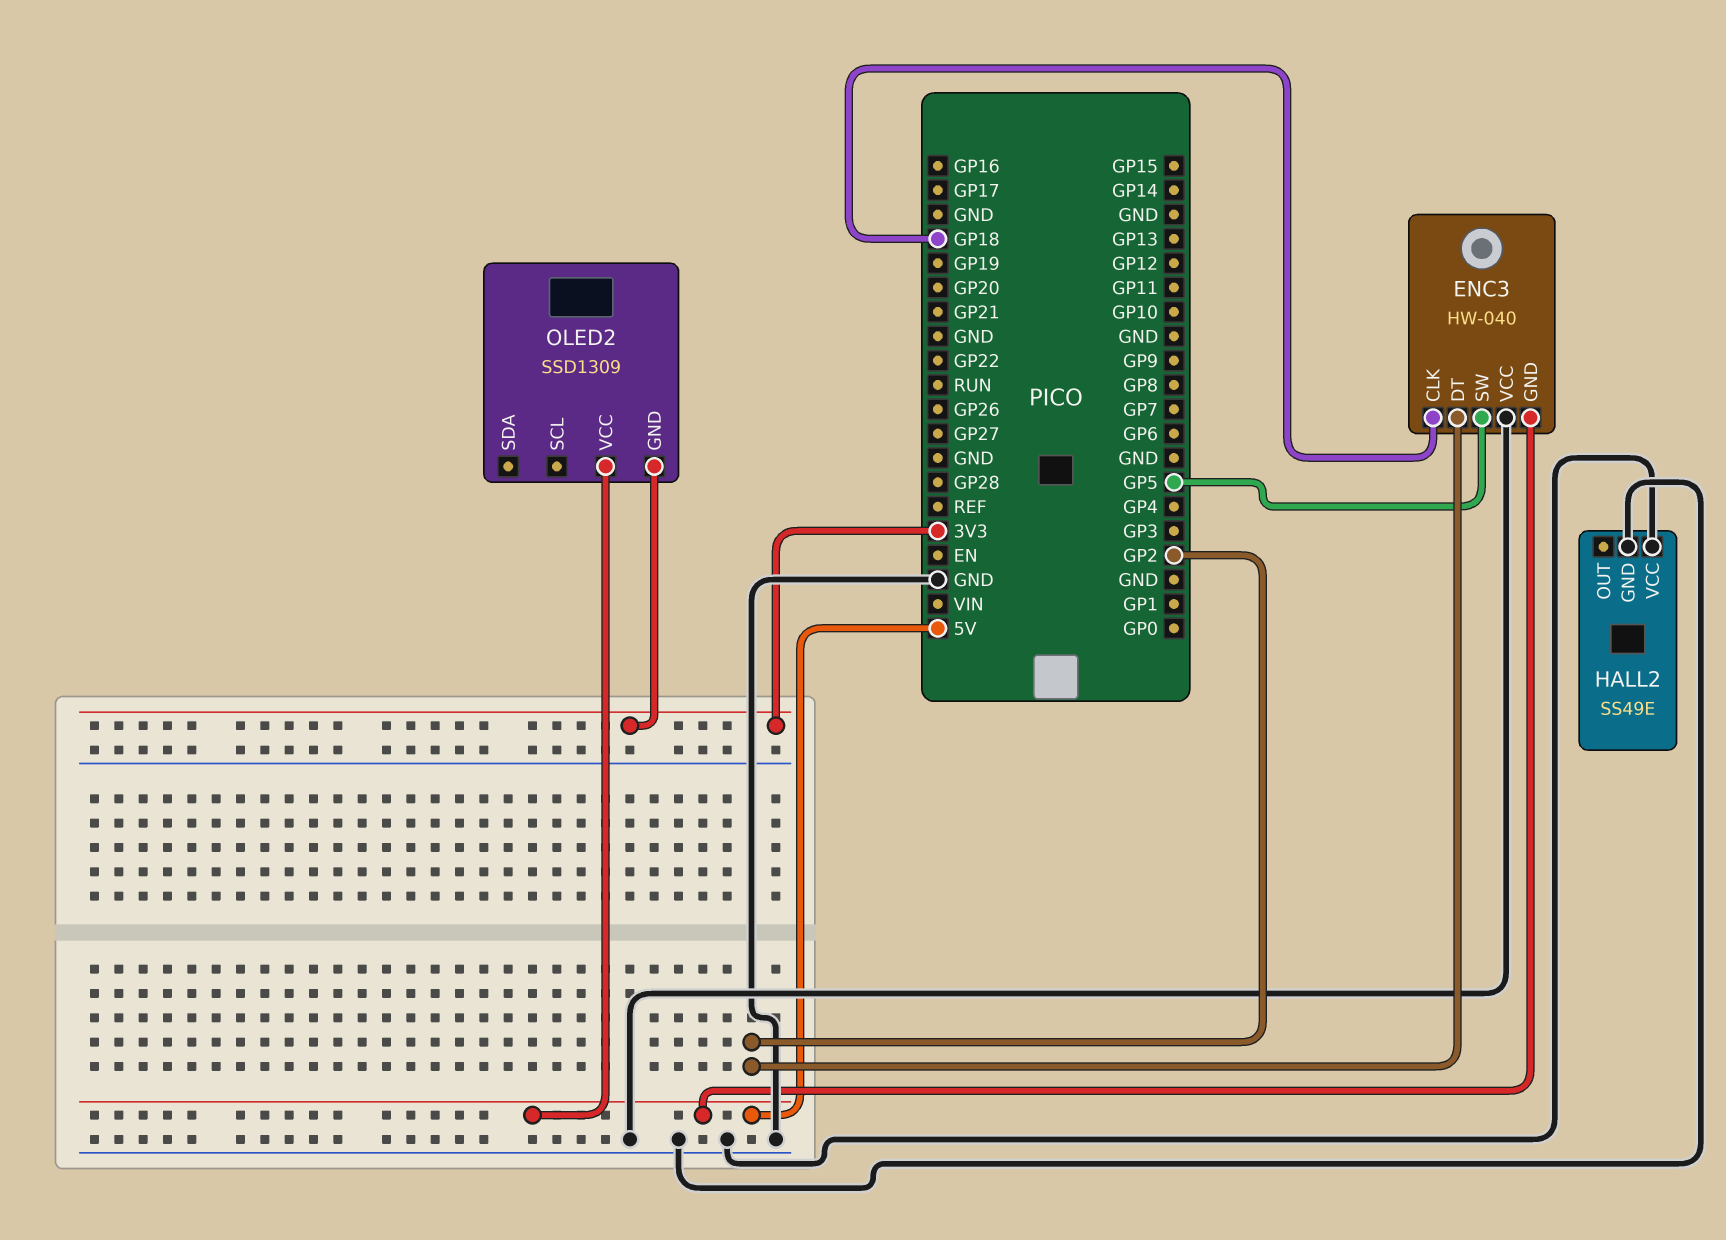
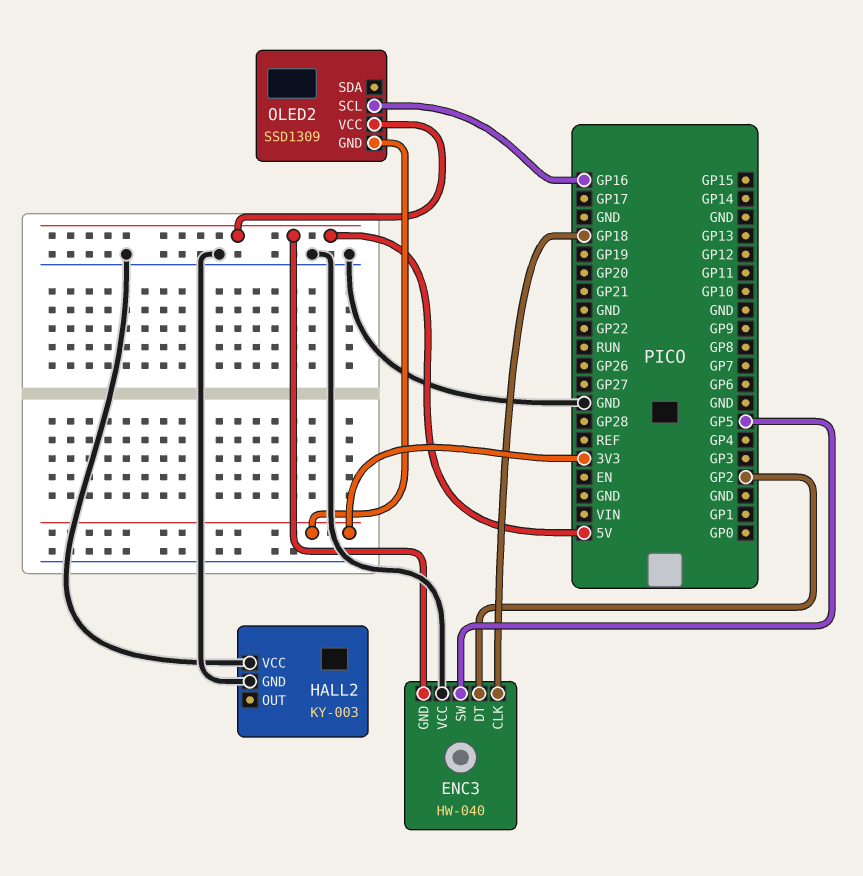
HALL2: SS49E -> KY-003
OLED2 pin SCL: none -> GP16

